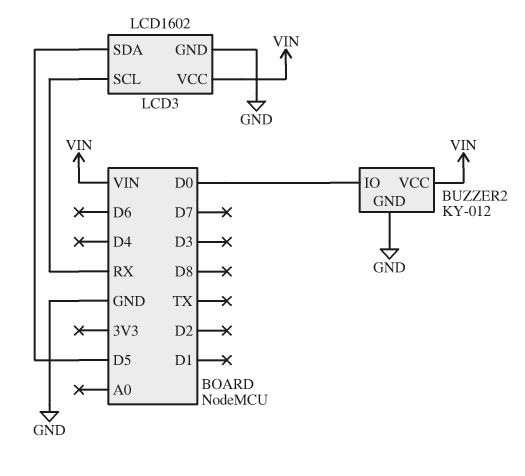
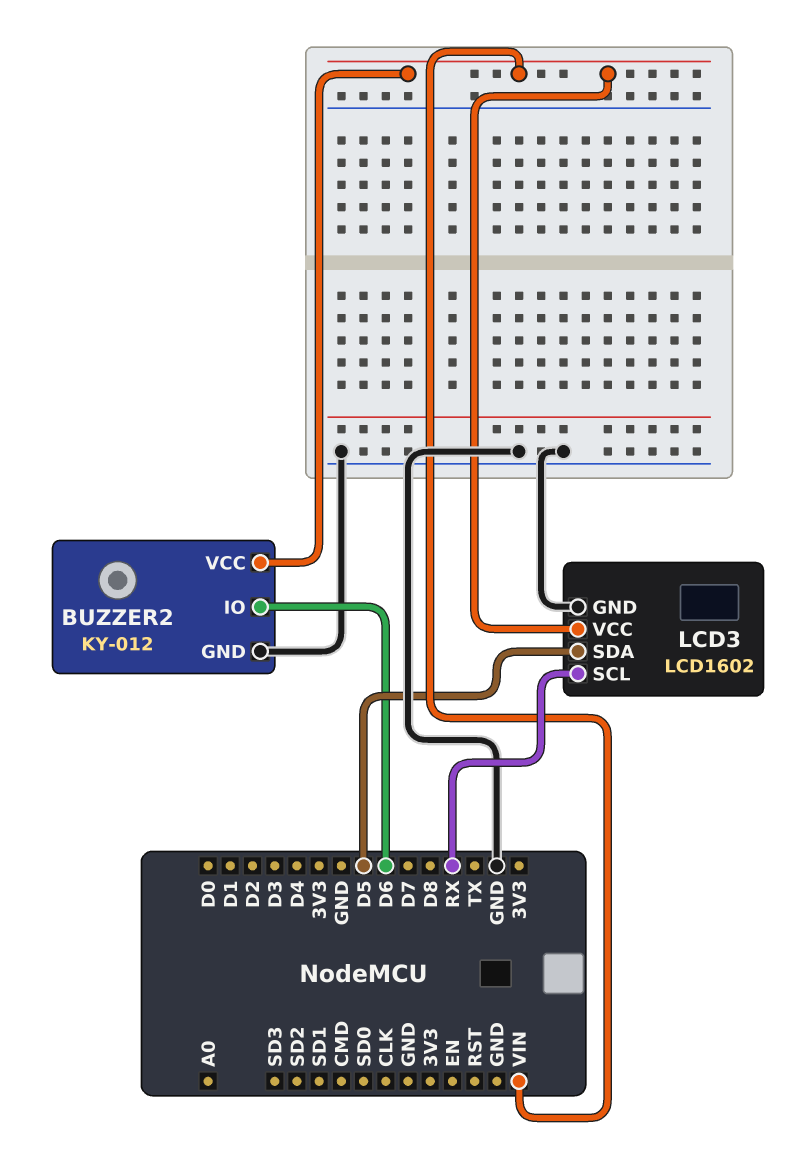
BUZZER2 pin IO: D0 -> D6

